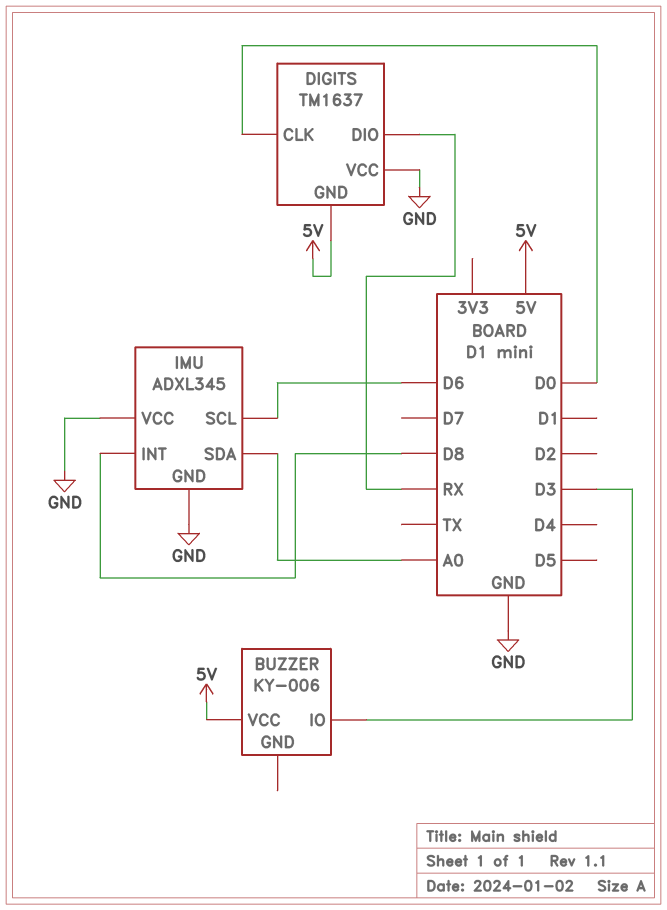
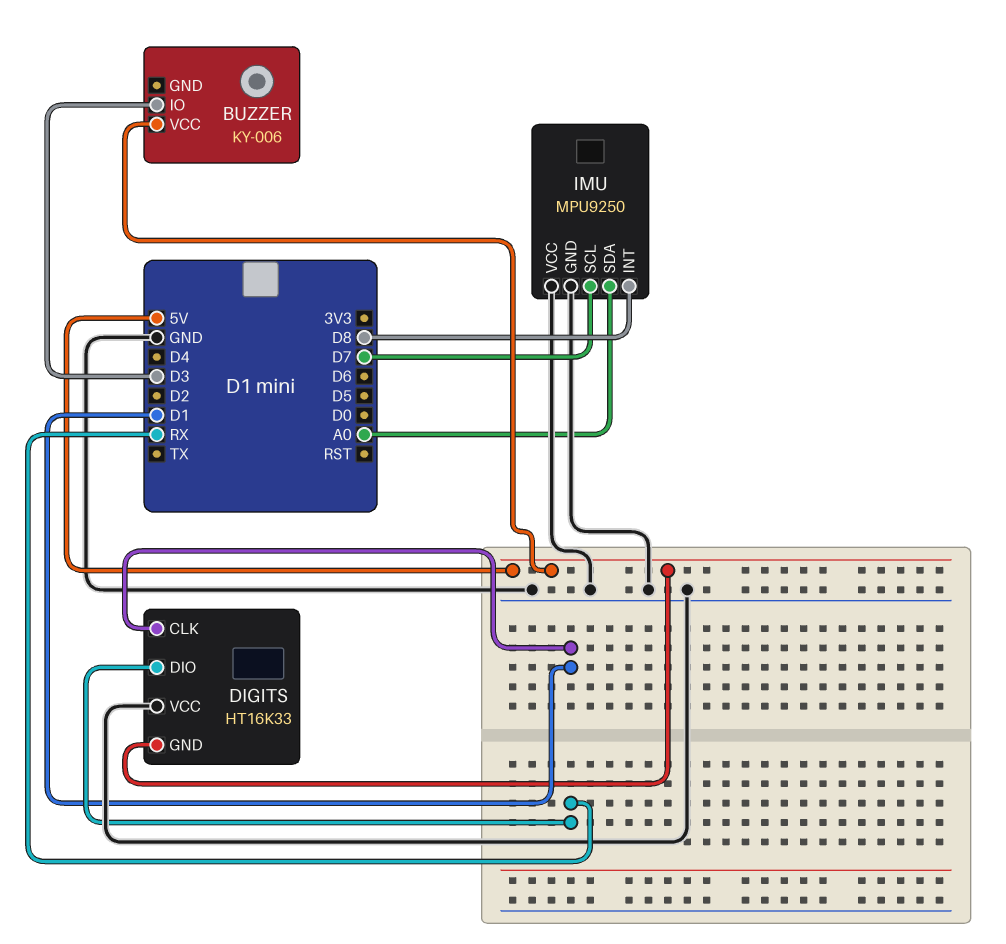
DIGITS: TM1637 -> HT16K33
DIGITS pin CLK: D0 -> D1
IMU: ADXL345 -> MPU9250
IMU pin SCL: D6 -> D7

